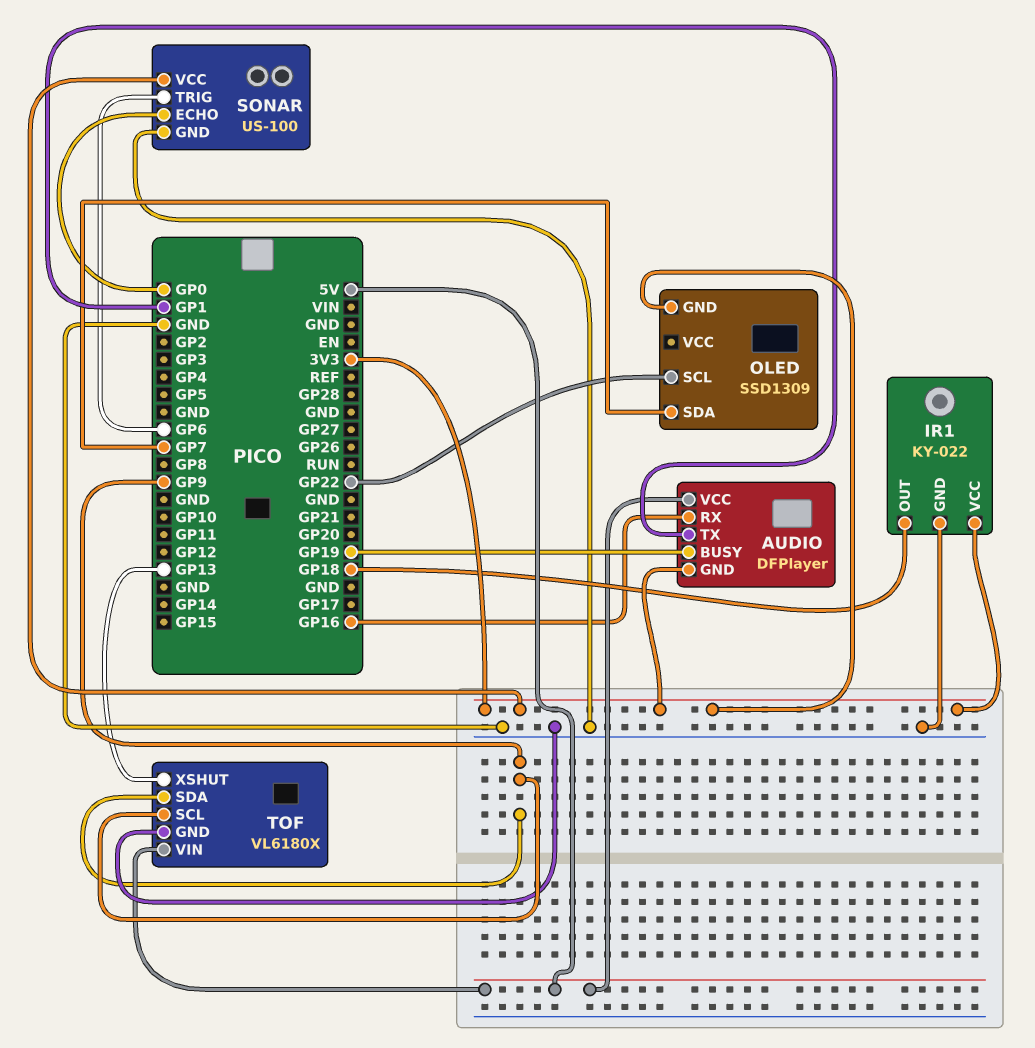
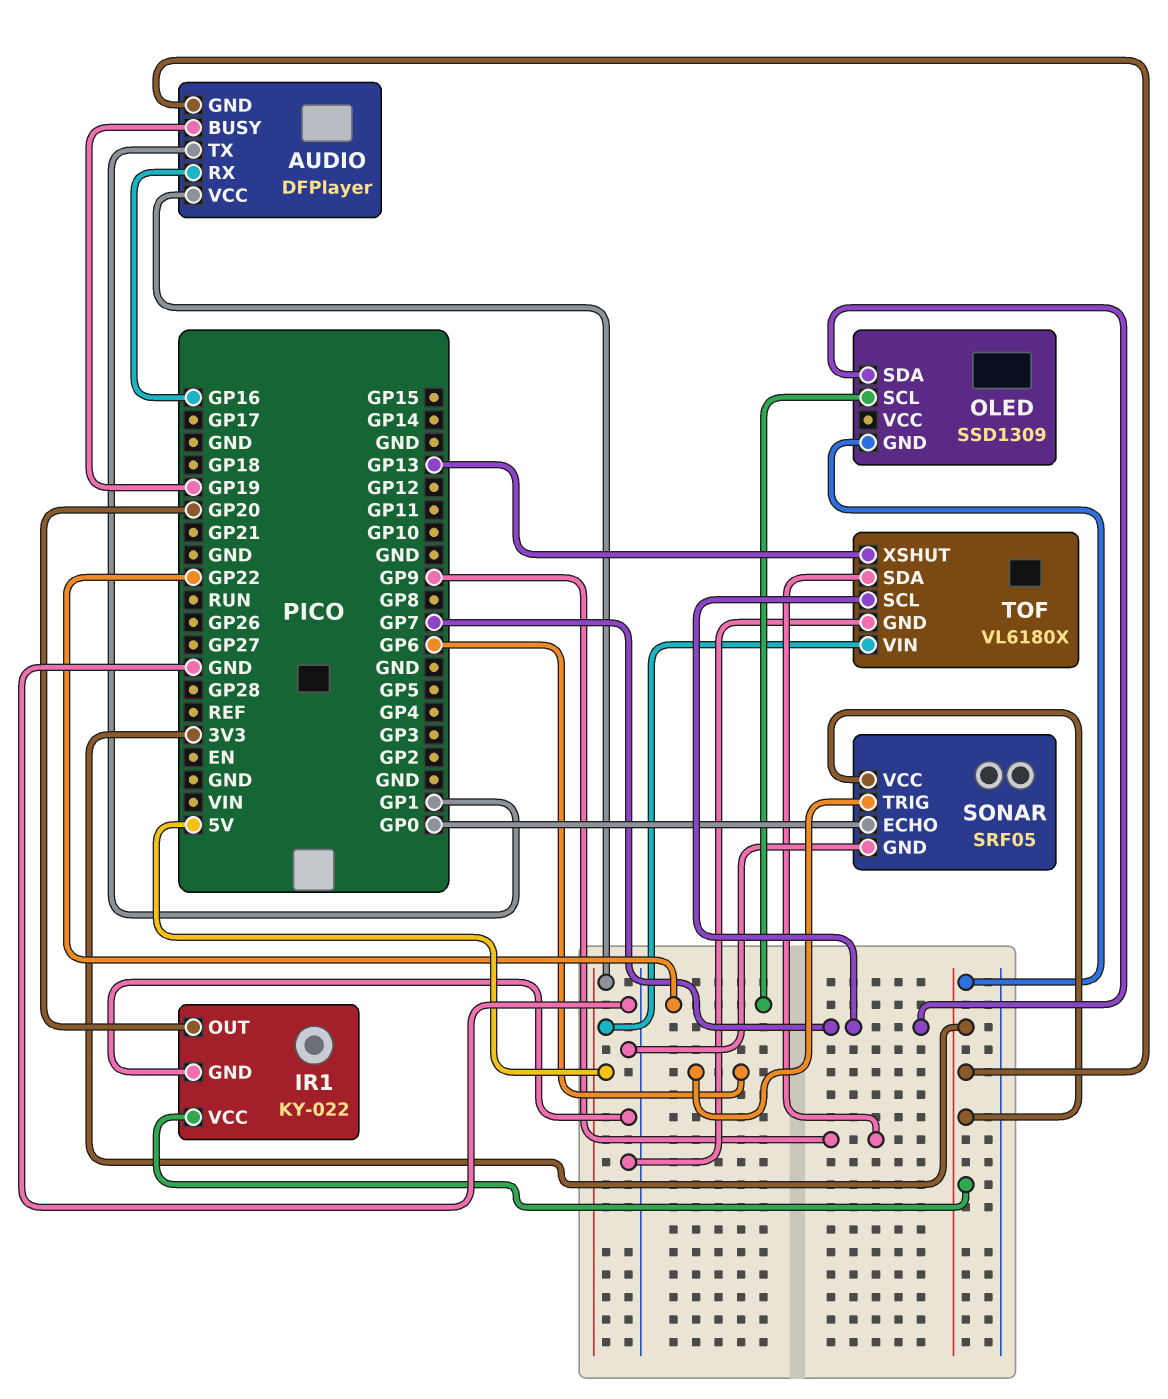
IR1 pin OUT: GP18 -> GP20
SONAR: US-100 -> SRF05
TOF pin SCL: GP9 -> GP7

